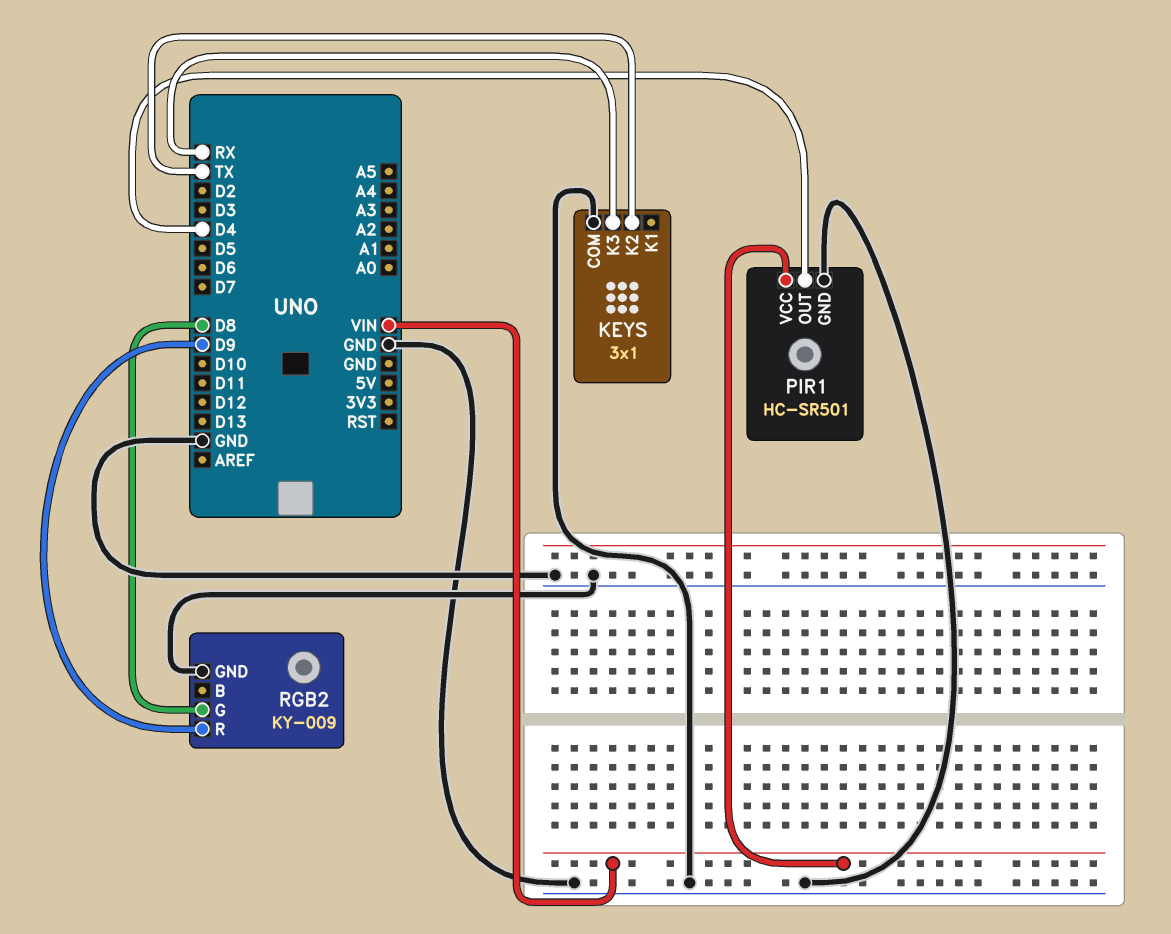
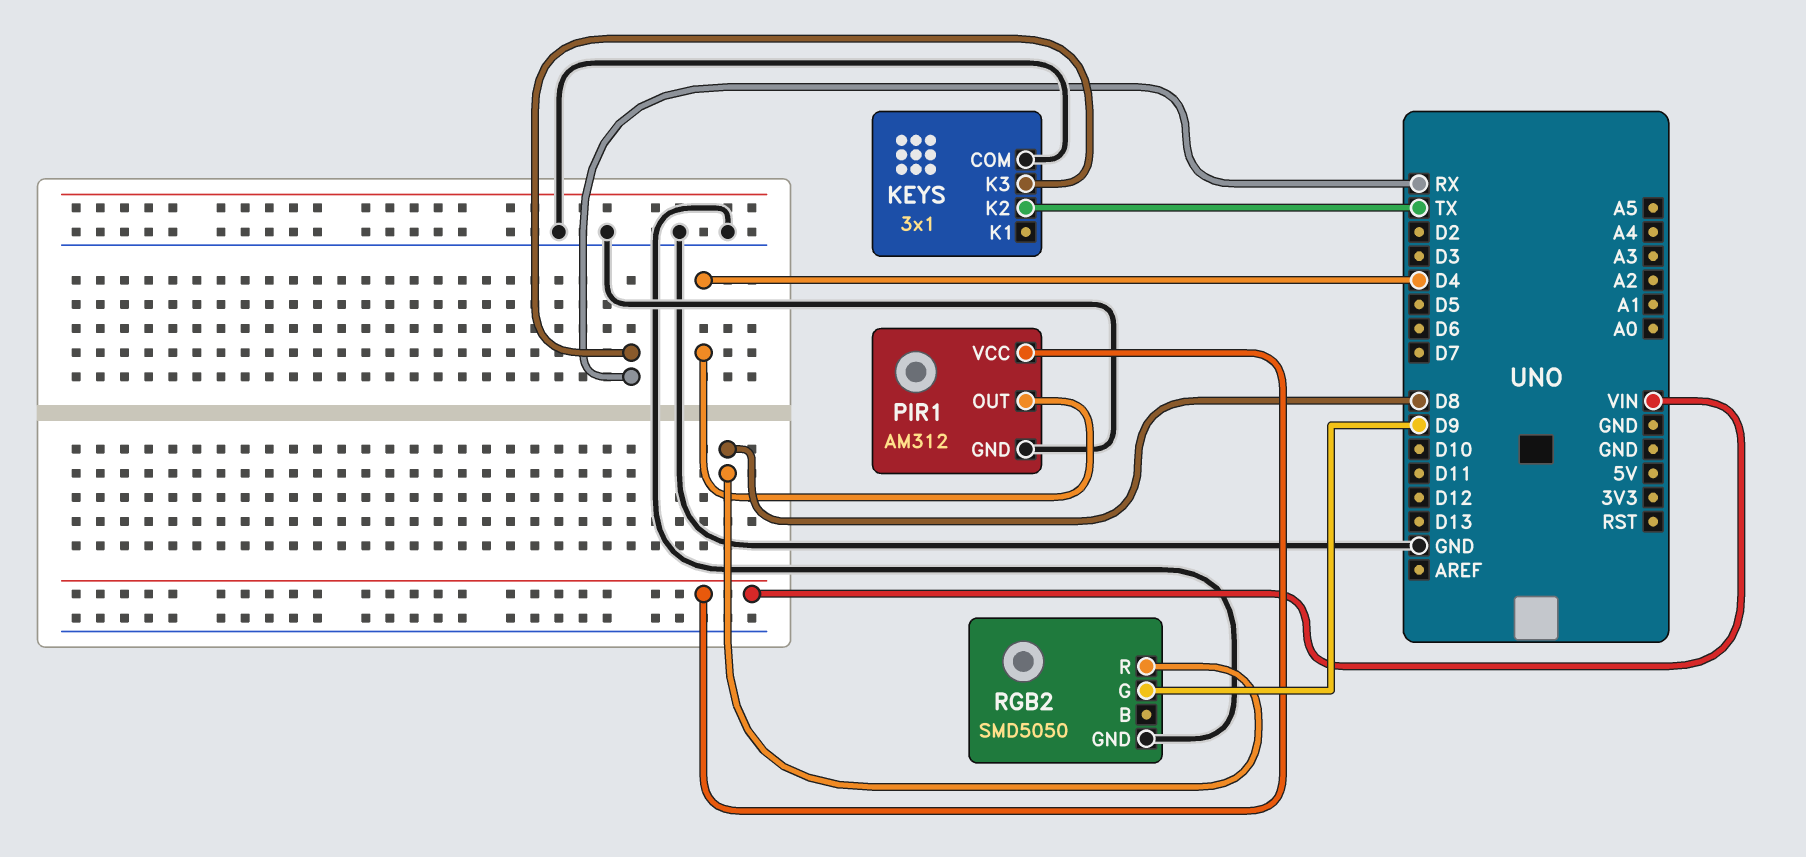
PIR1: HC-SR501 -> AM312
RGB2: KY-009 -> SMD5050
RGB2 pin G: D8 -> D9
RGB2 pin R: D9 -> D8

